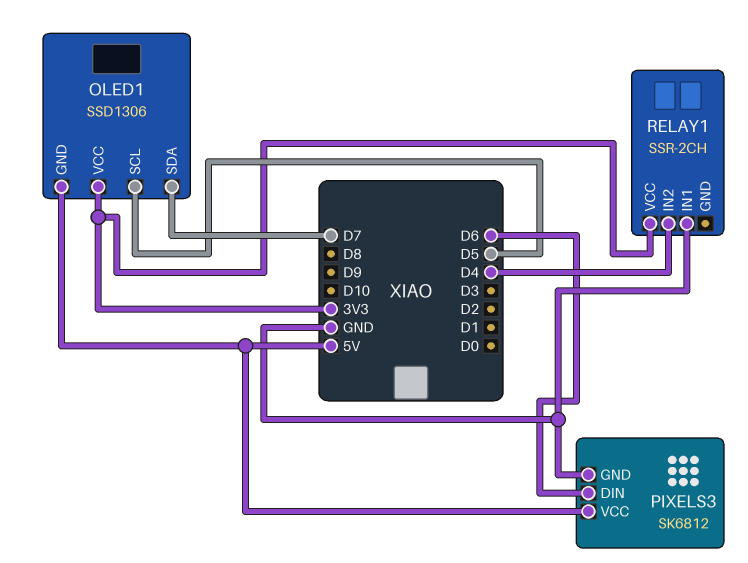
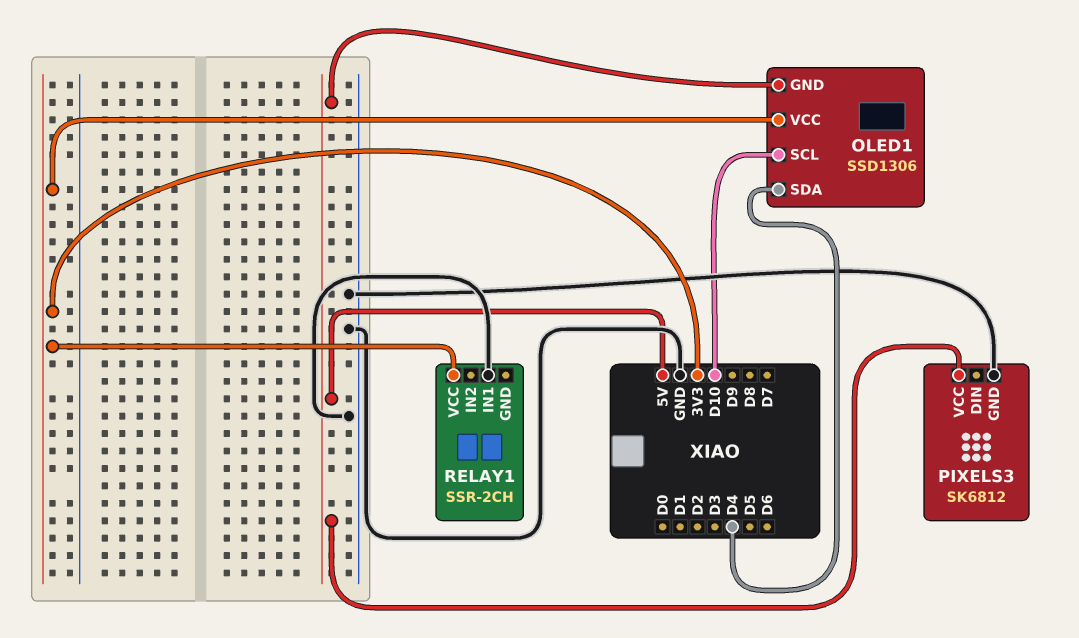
OLED1 pin SCL: D5 -> D10
OLED1 pin SDA: D7 -> D4
PIXELS3 pin DIN: D6 -> none
RELAY1 pin IN2: D4 -> none

